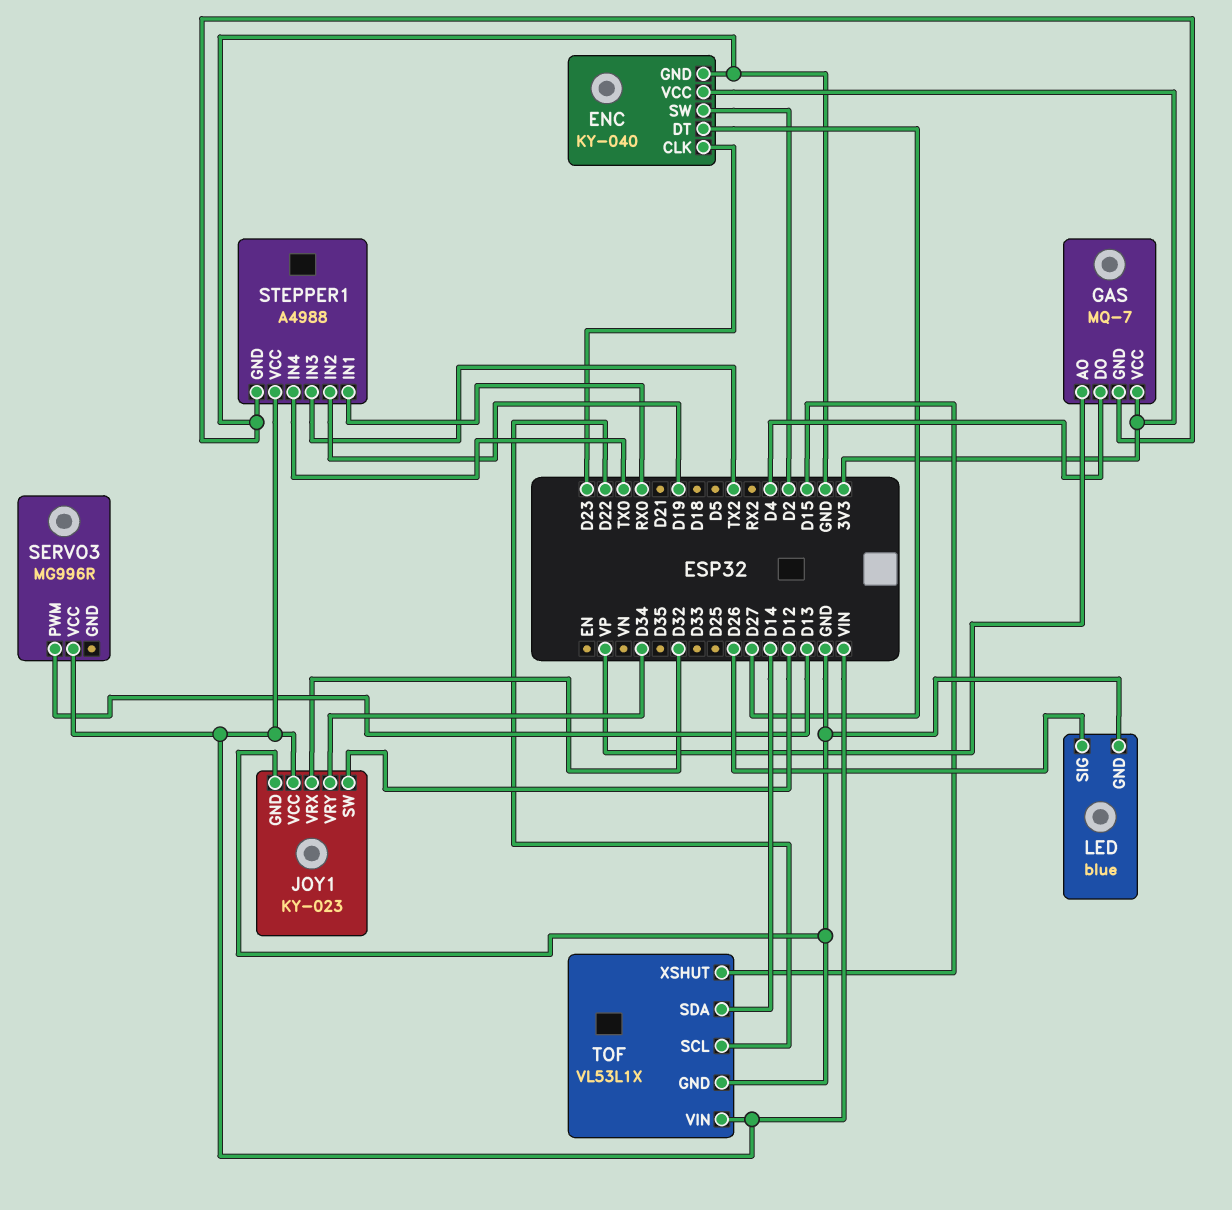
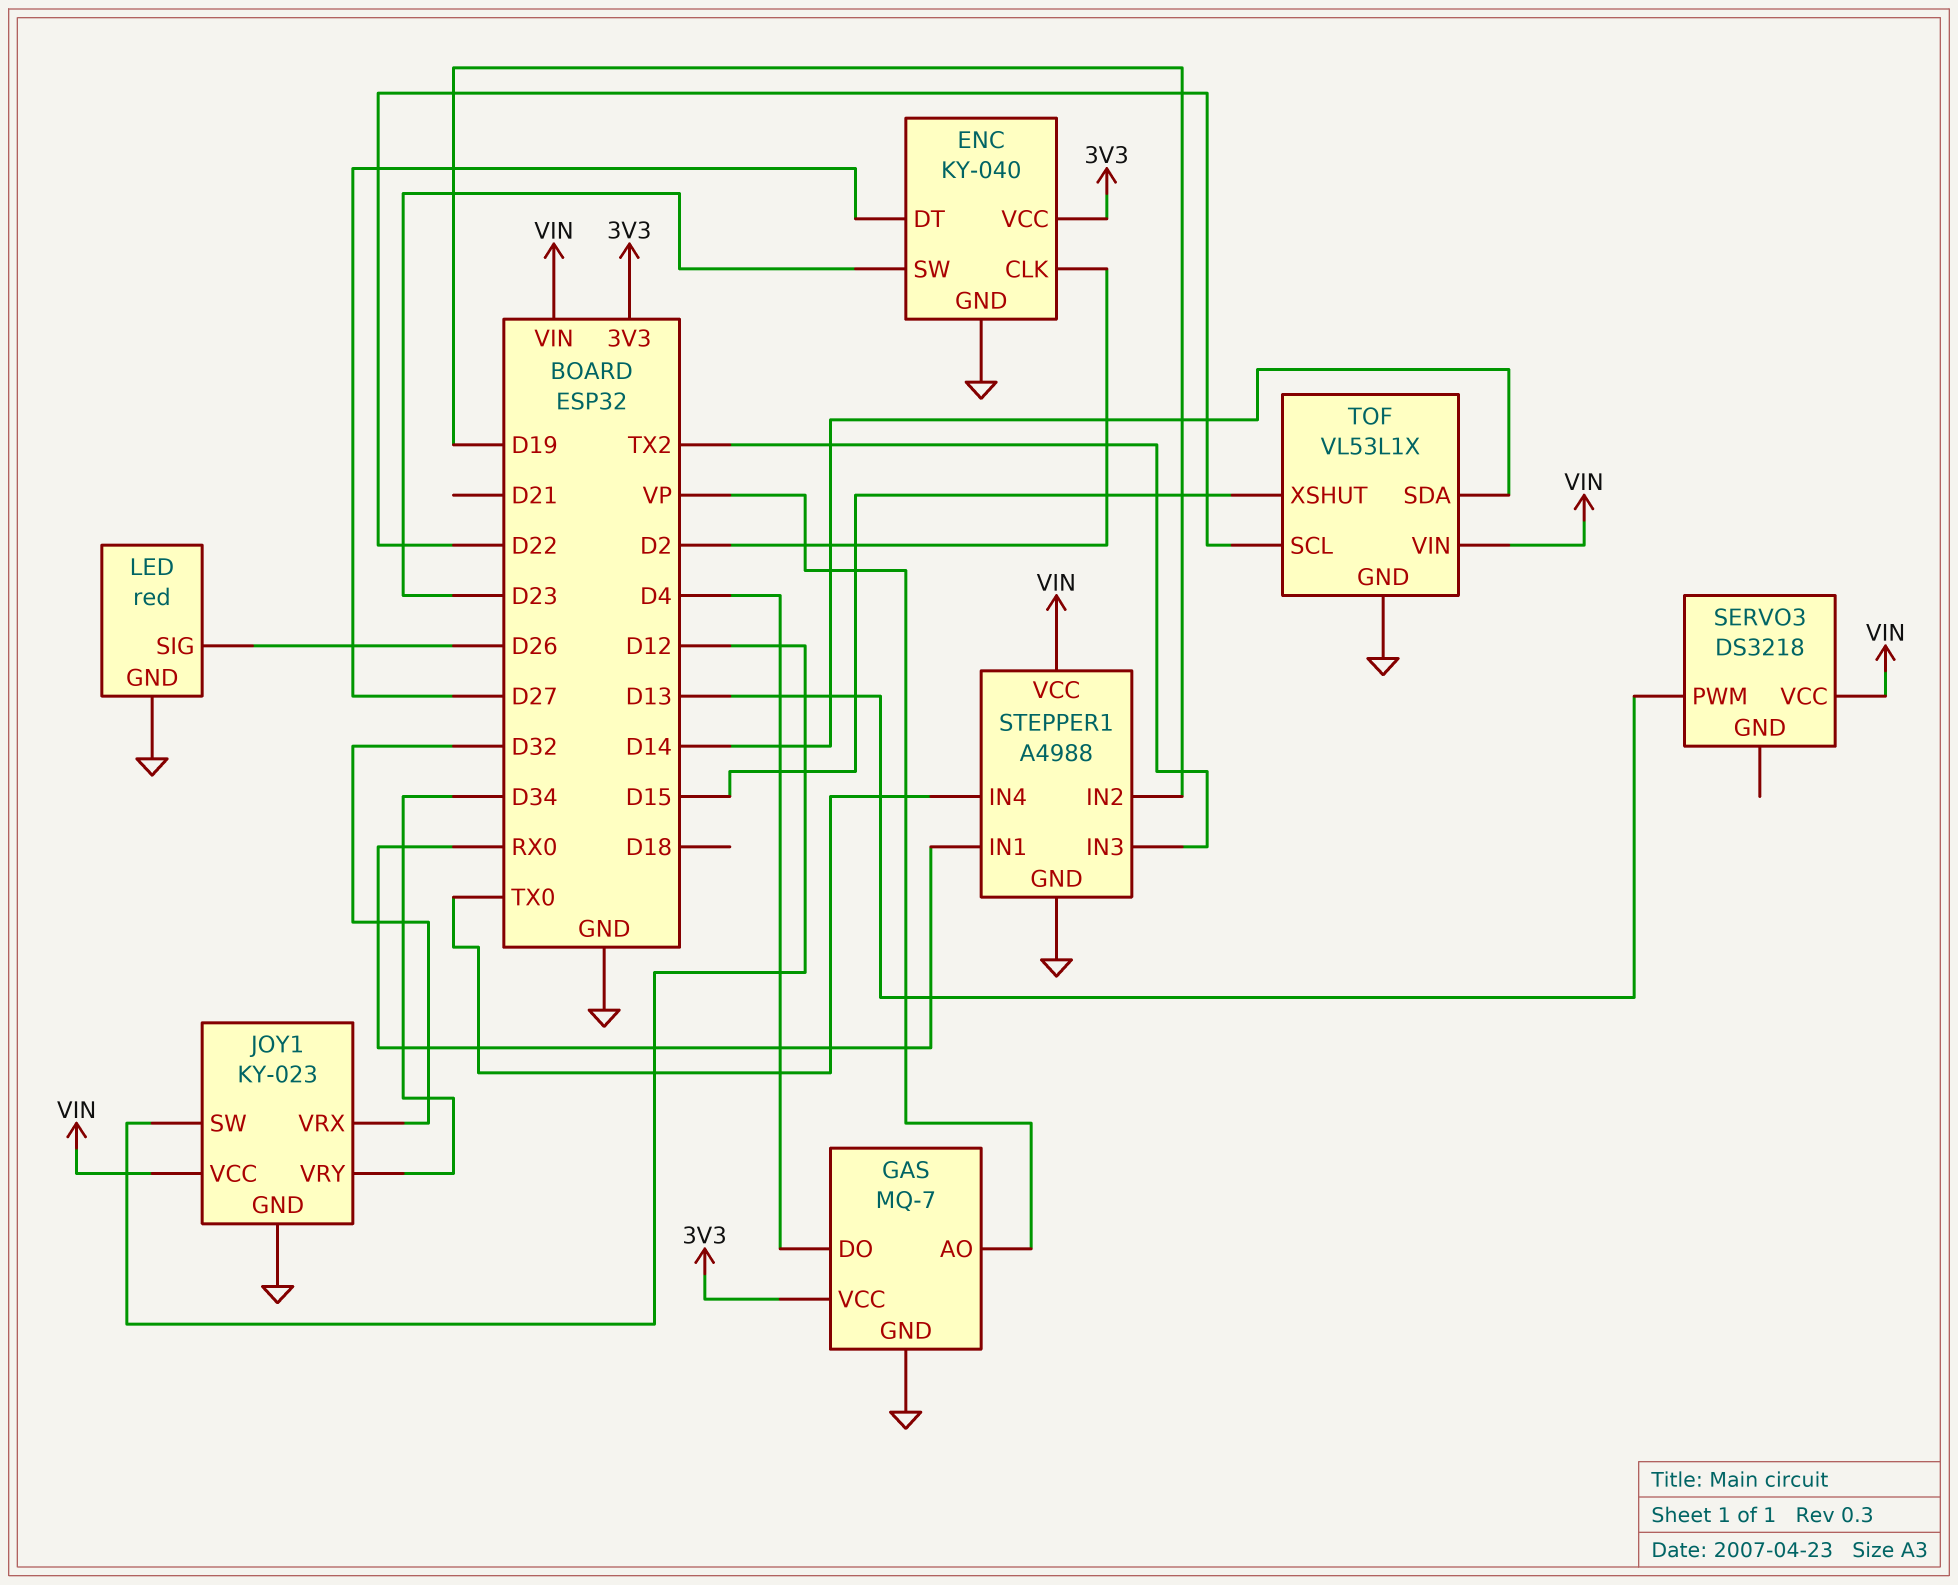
ENC pin CLK: D23 -> D2
ENC pin SW: D2 -> D23
LED: blue -> red
SERVO3: MG996R -> DS3218

